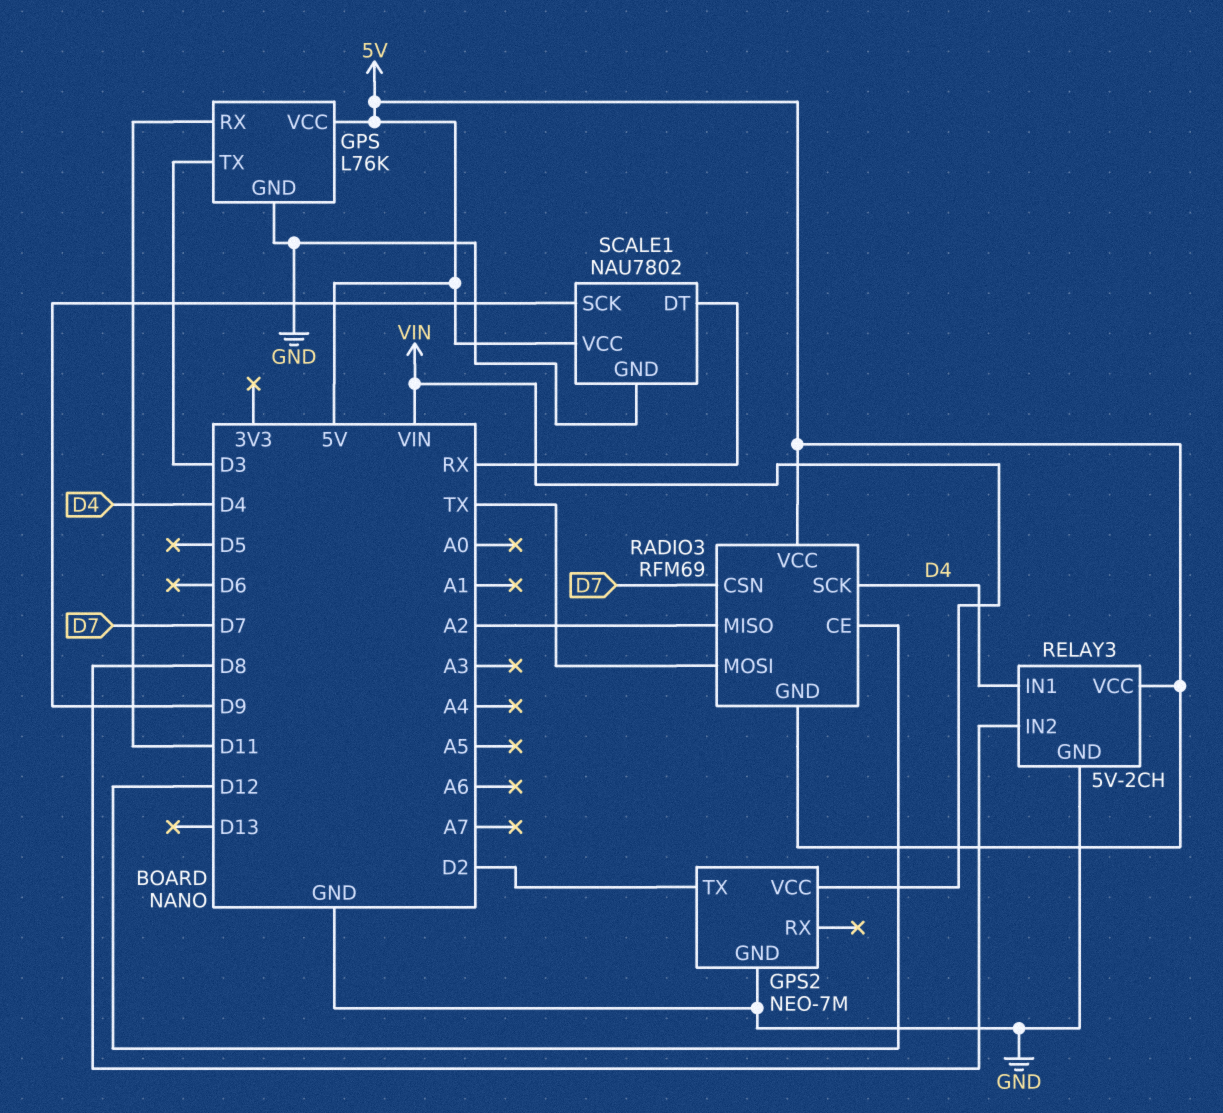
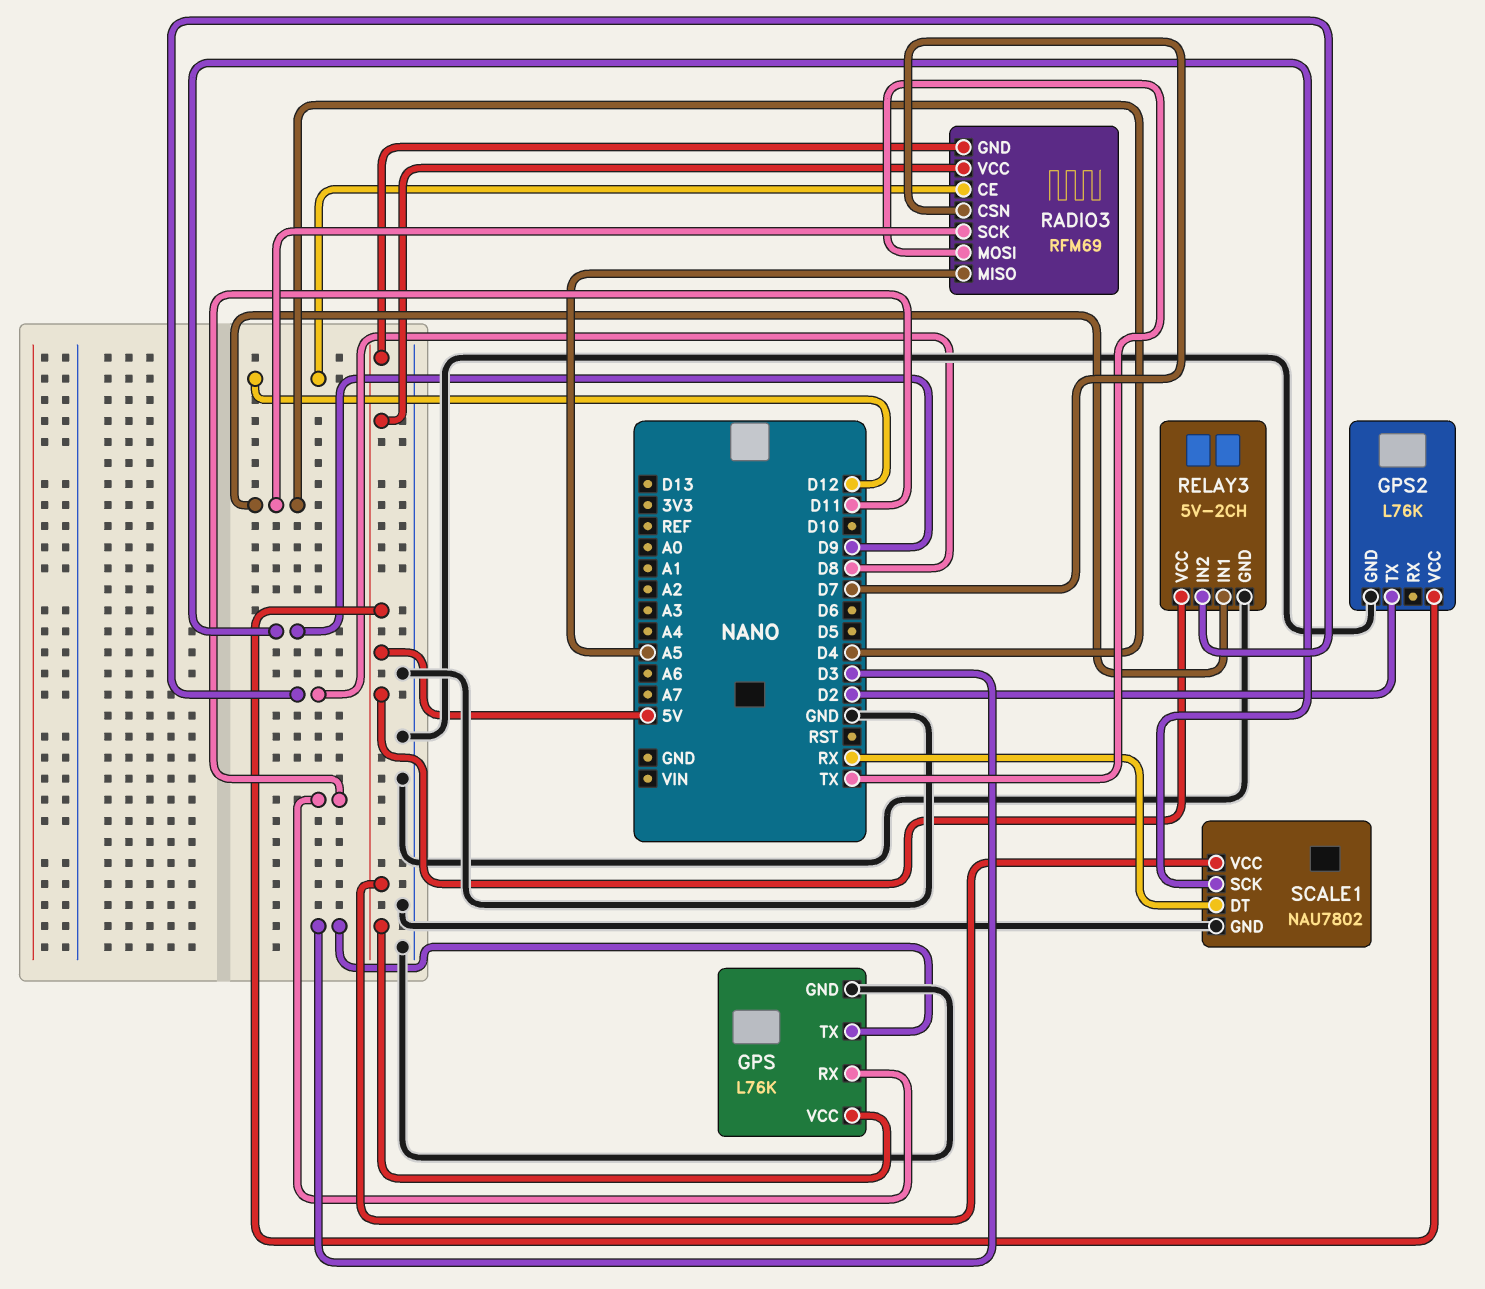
GPS2: NEO-7M -> L76K
GPS2 pin VCC: VIN -> 5V
RADIO3 pin MISO: A2 -> A5

